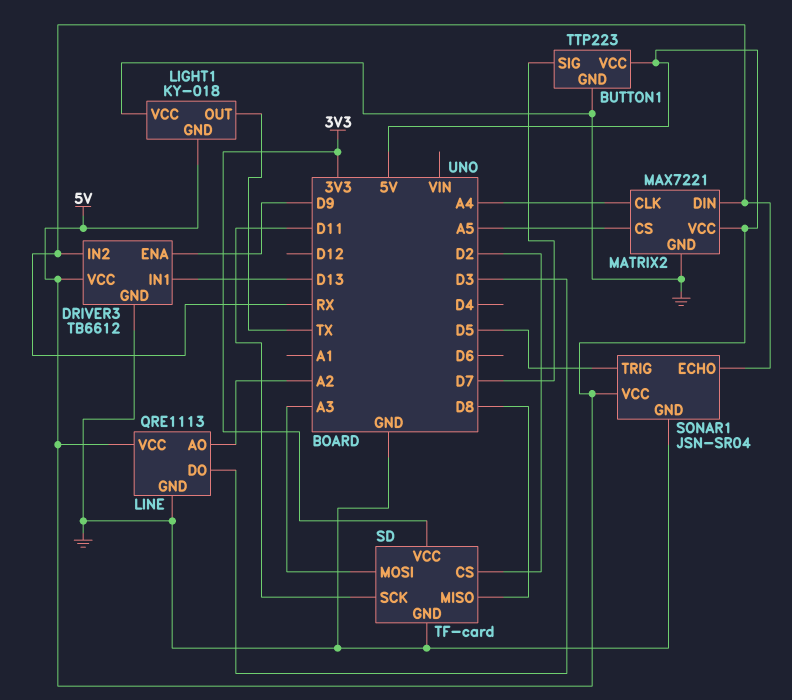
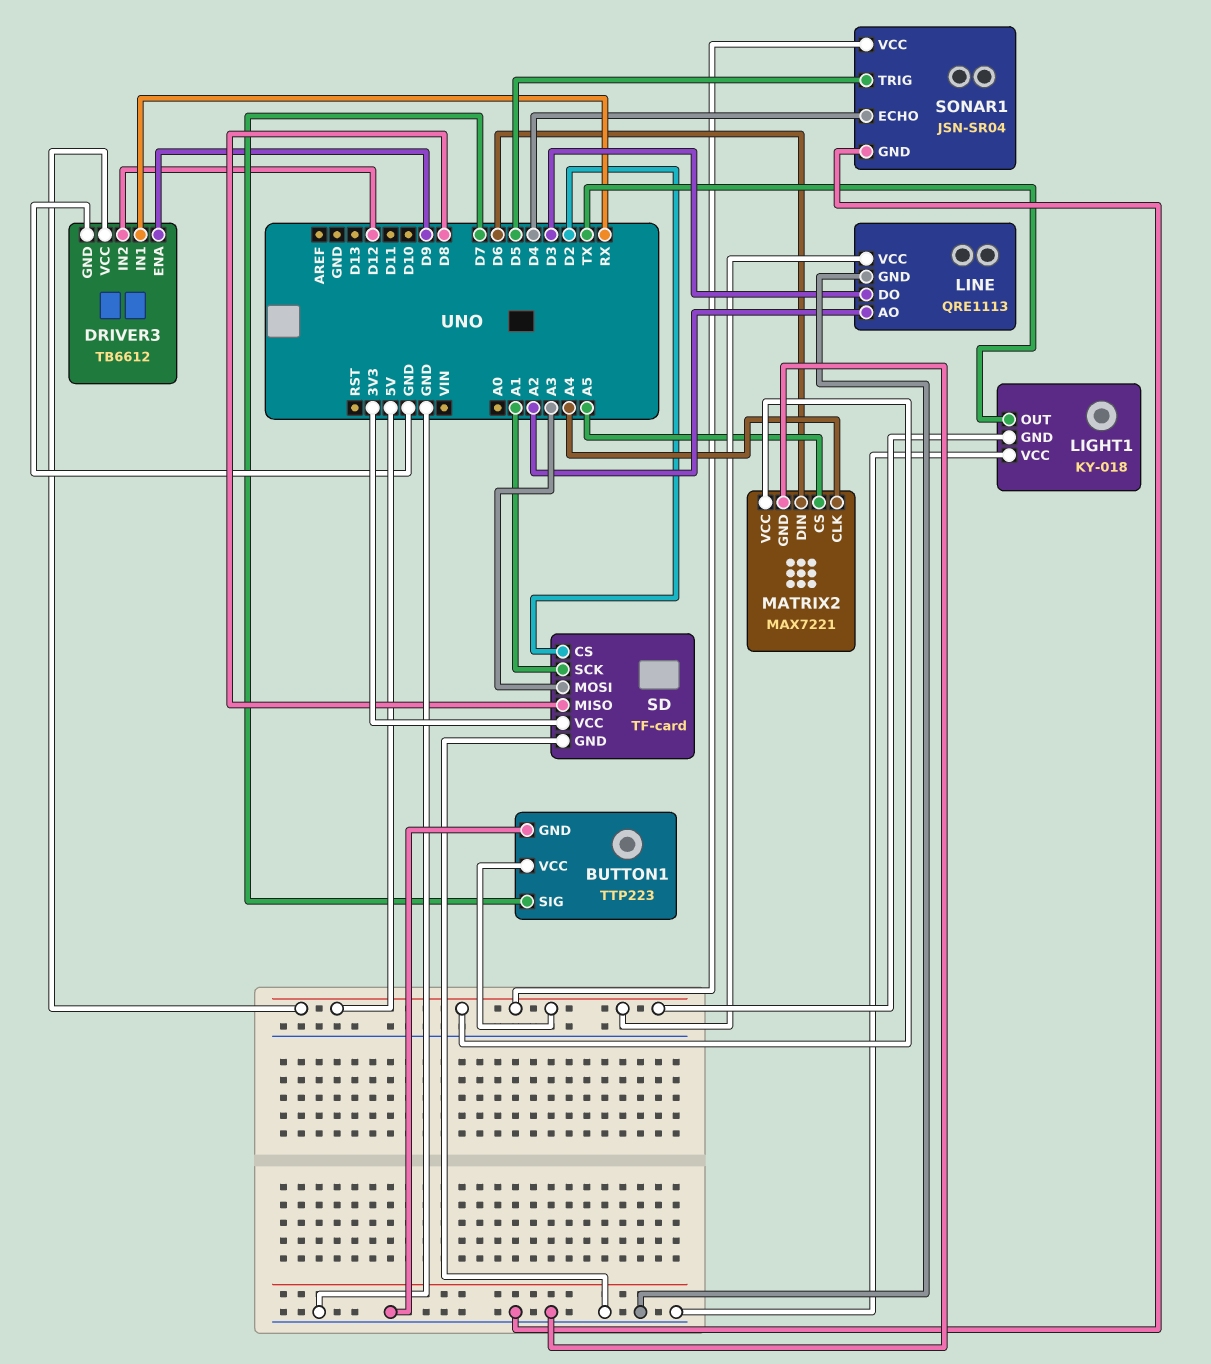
DRIVER3 pin IN1: D13 -> RX
DRIVER3 pin IN2: RX -> D12
MATRIX2 pin DIN: RX -> D6
SD pin SCK: D11 -> A1
SONAR1 pin ECHO: RX -> D4

